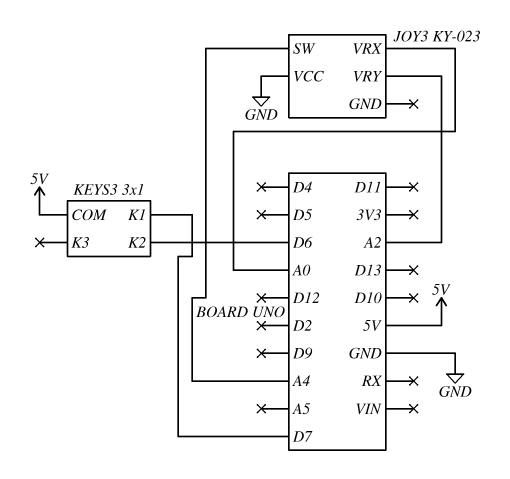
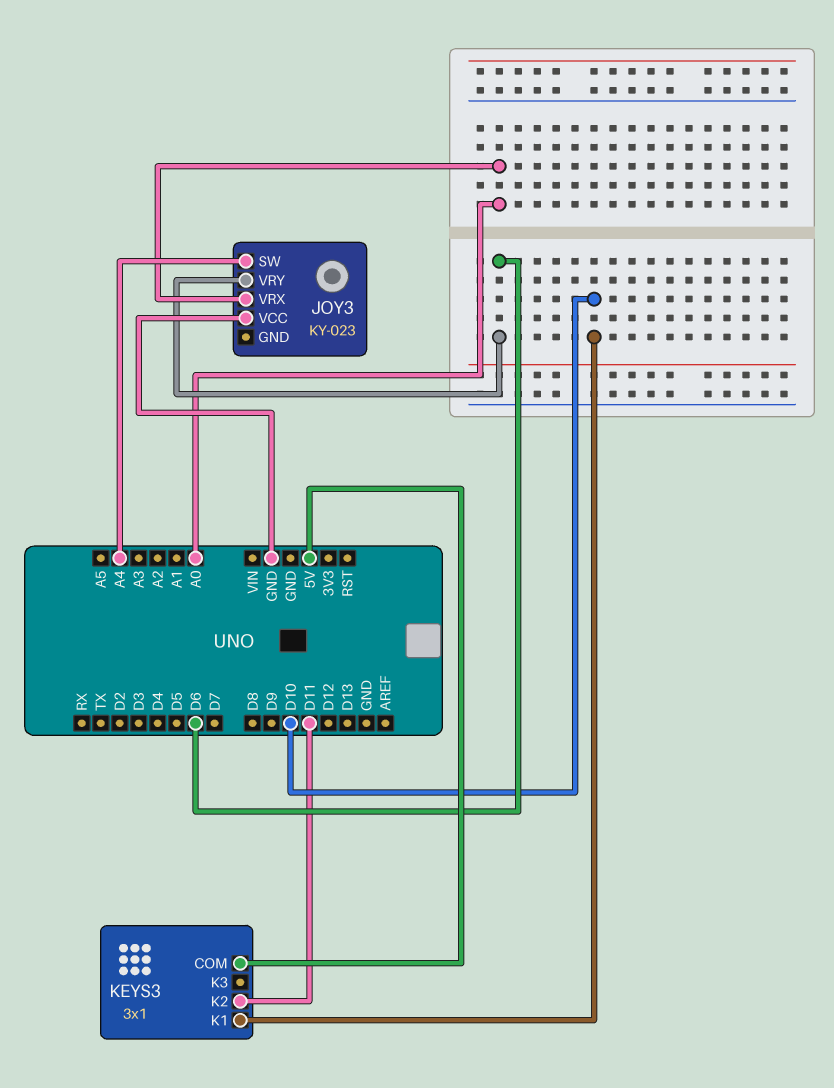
JOY3 pin VRY: A2 -> D6
KEYS3 pin K1: D7 -> D10
KEYS3 pin K2: D6 -> D11

